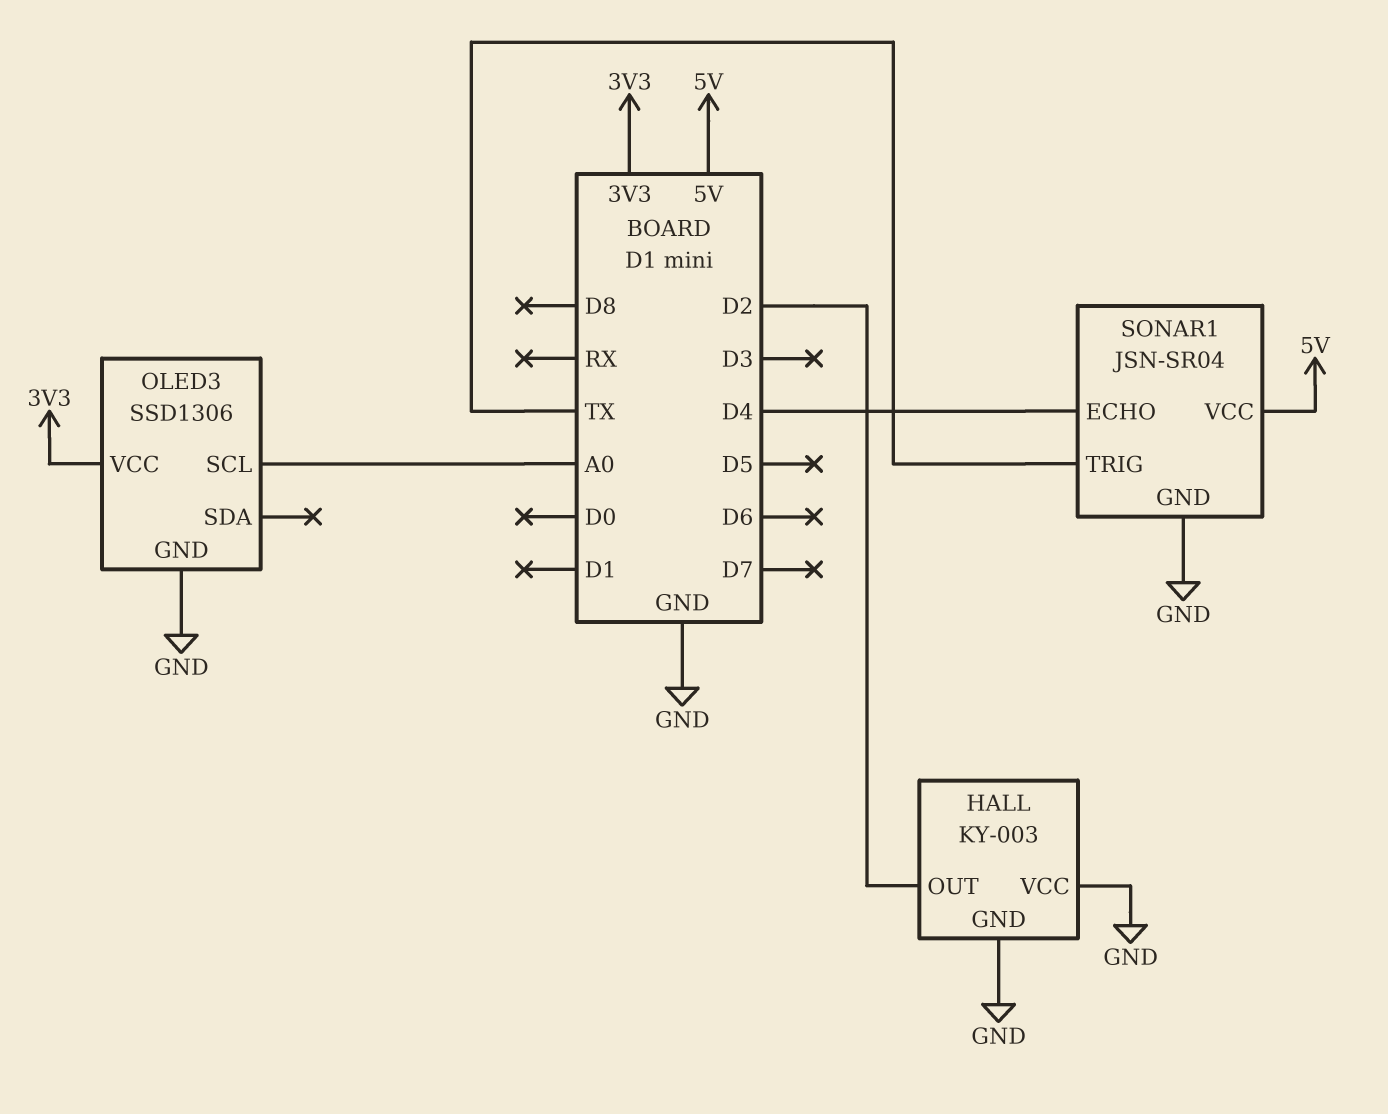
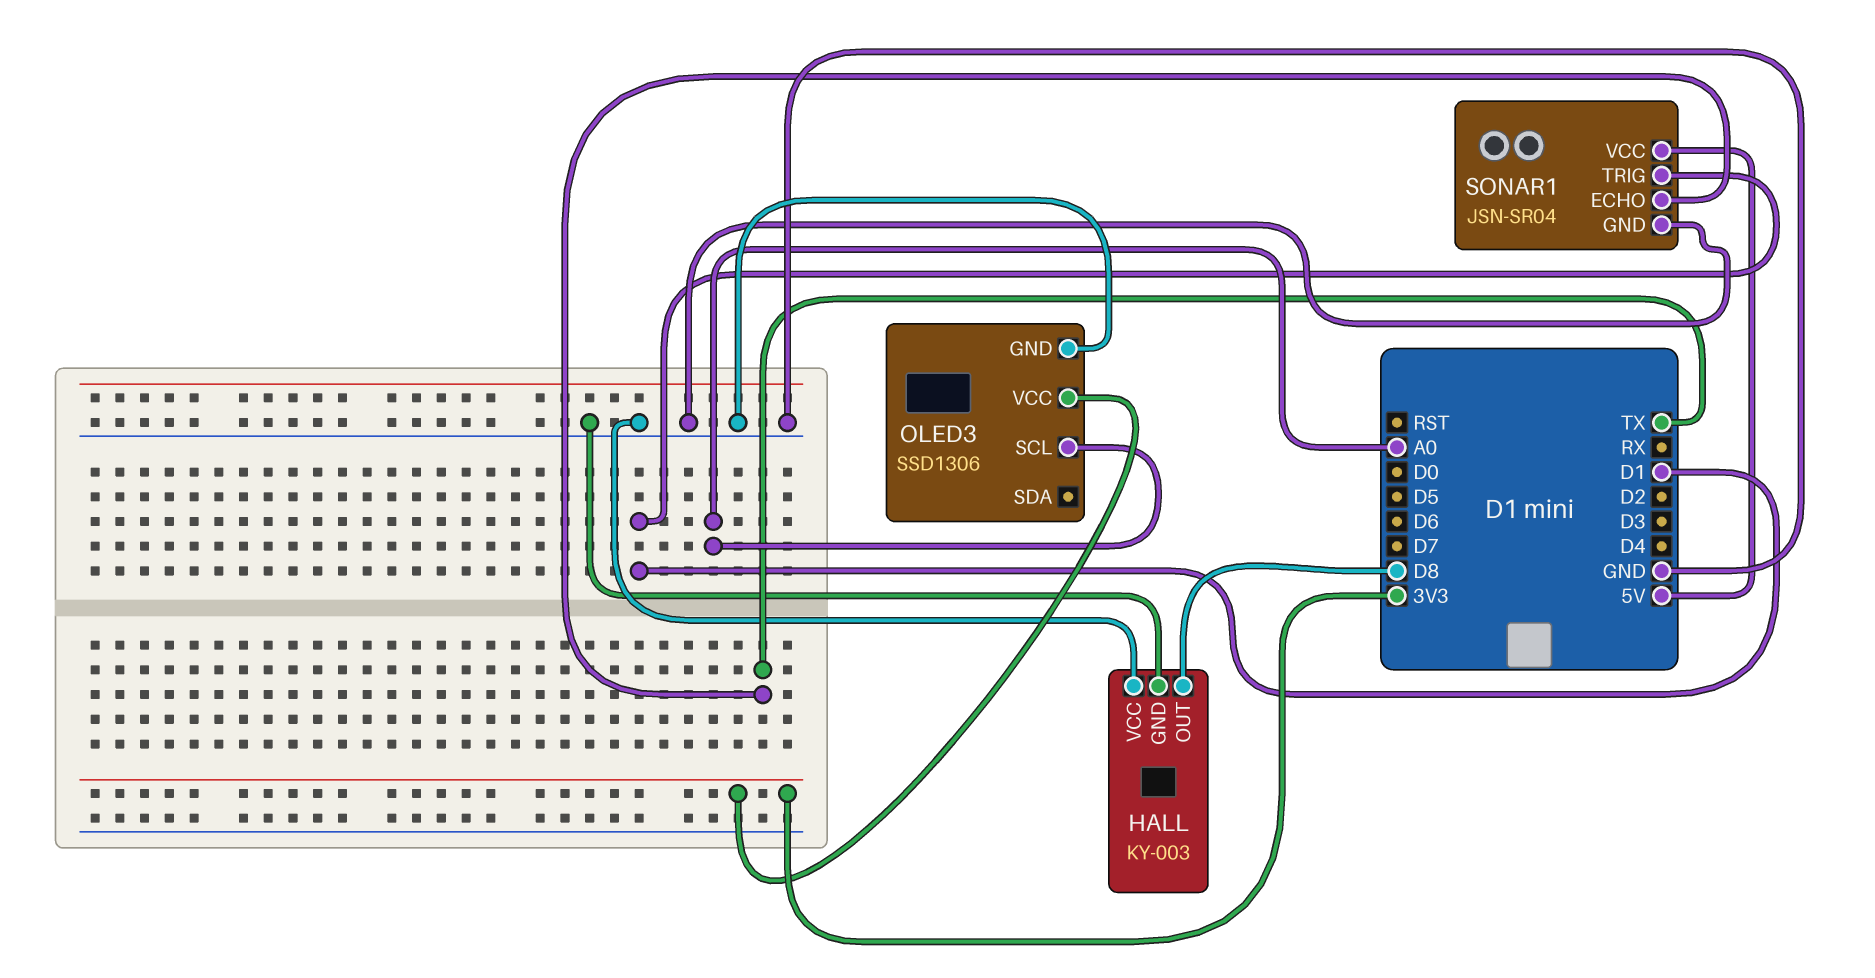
HALL pin OUT: D2 -> D8
SONAR1 pin ECHO: D4 -> TX
SONAR1 pin TRIG: TX -> D1

